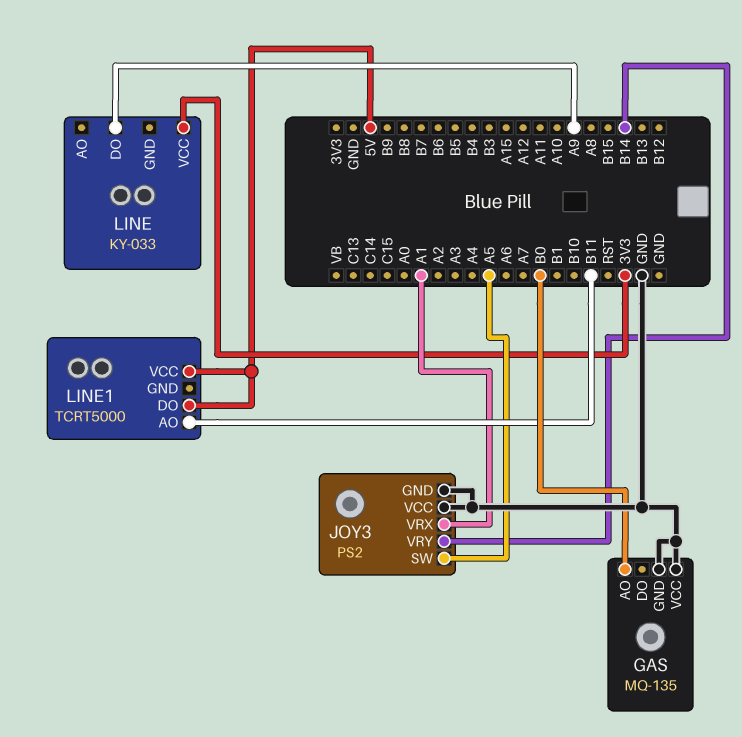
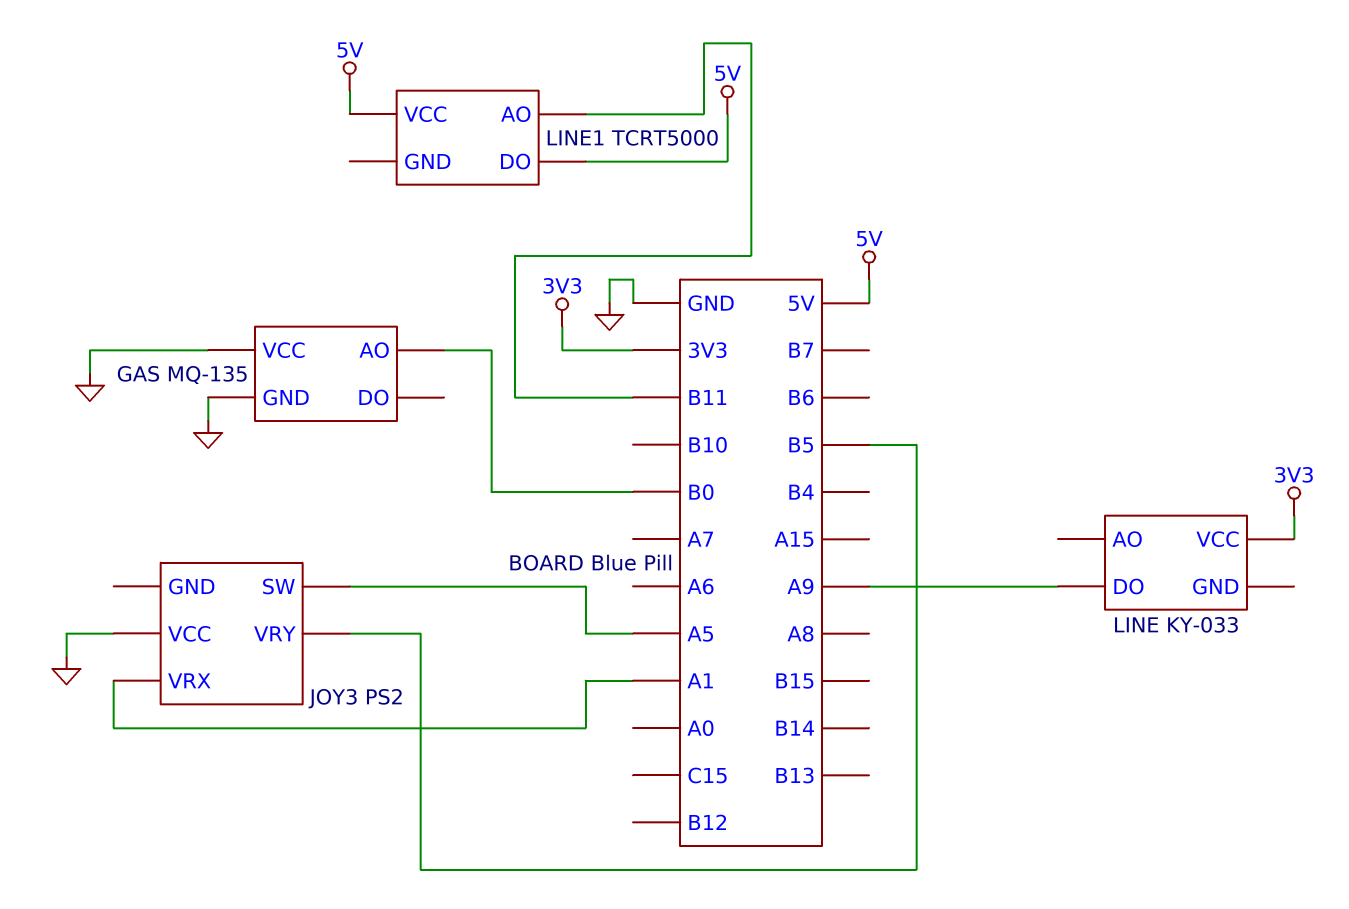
JOY3 pin GND: GND -> none
JOY3 pin VRY: B14 -> B5

